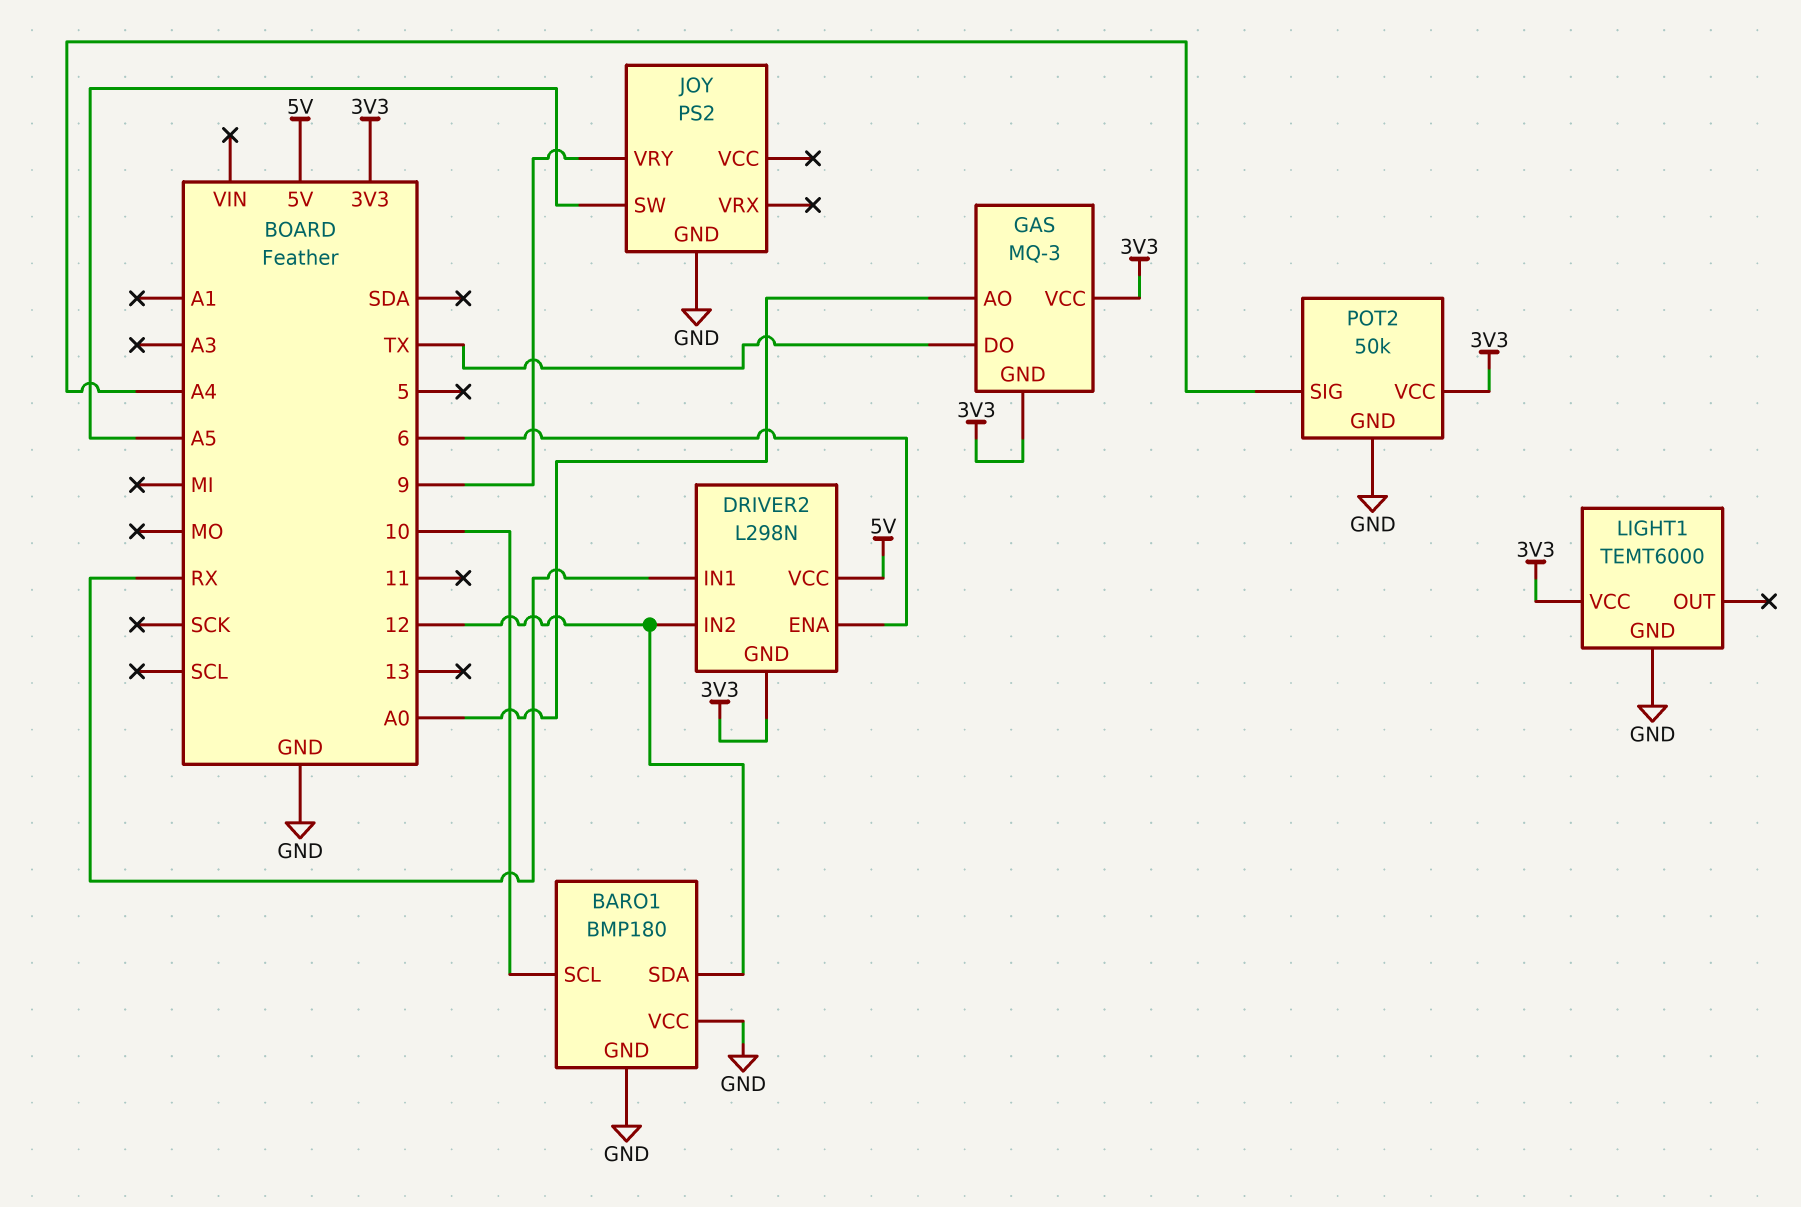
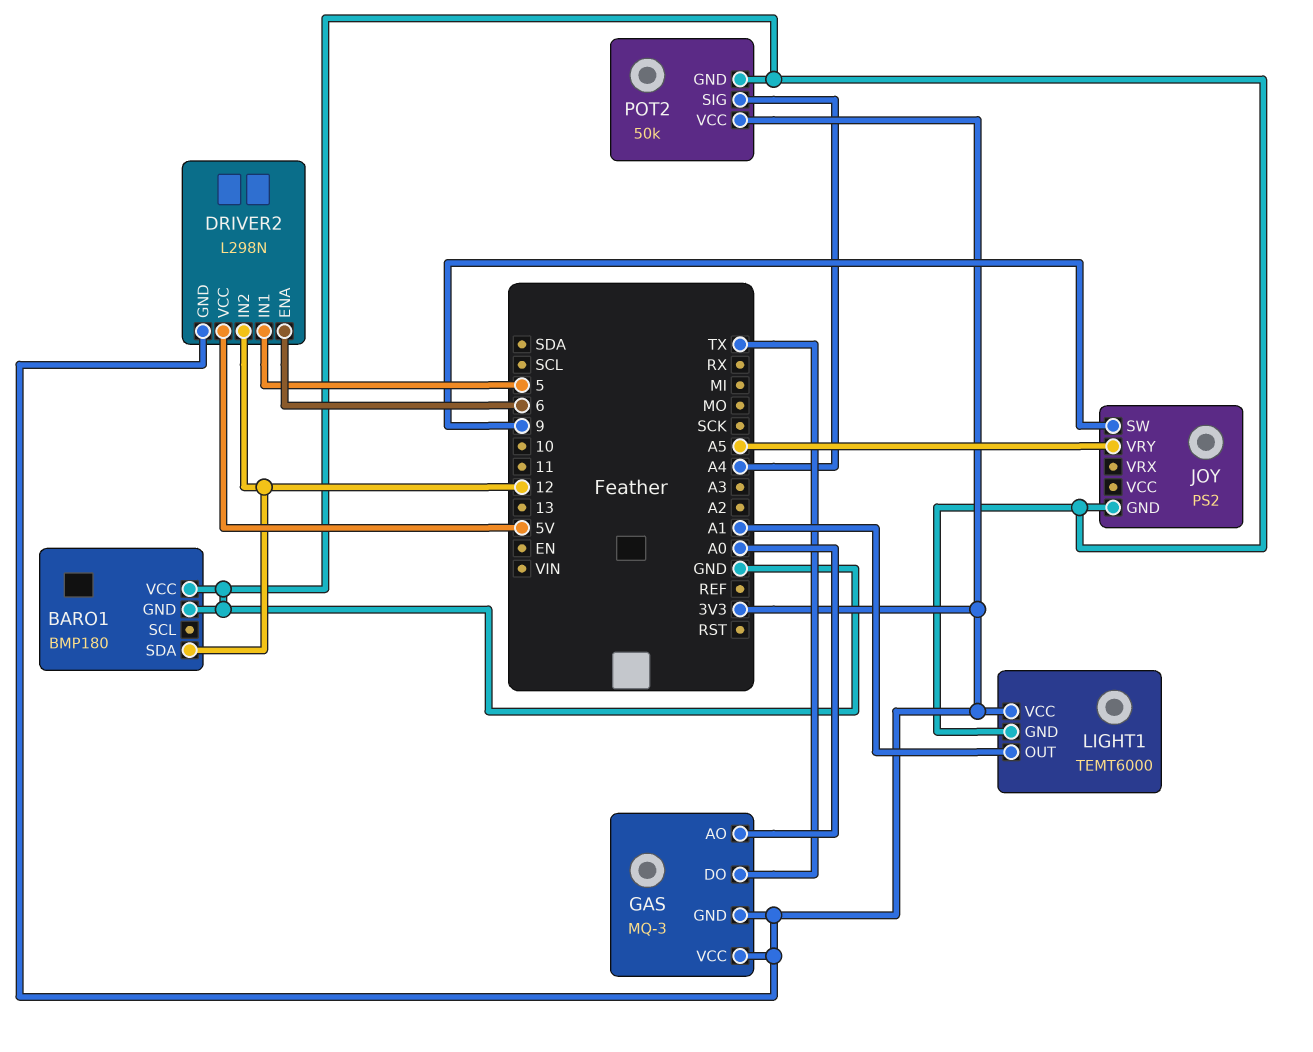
BARO1 pin SCL: 10 -> none
DRIVER2 pin IN1: RX -> 5
JOY pin SW: A5 -> 9
JOY pin VRY: 9 -> A5
LIGHT1 pin OUT: none -> A1

